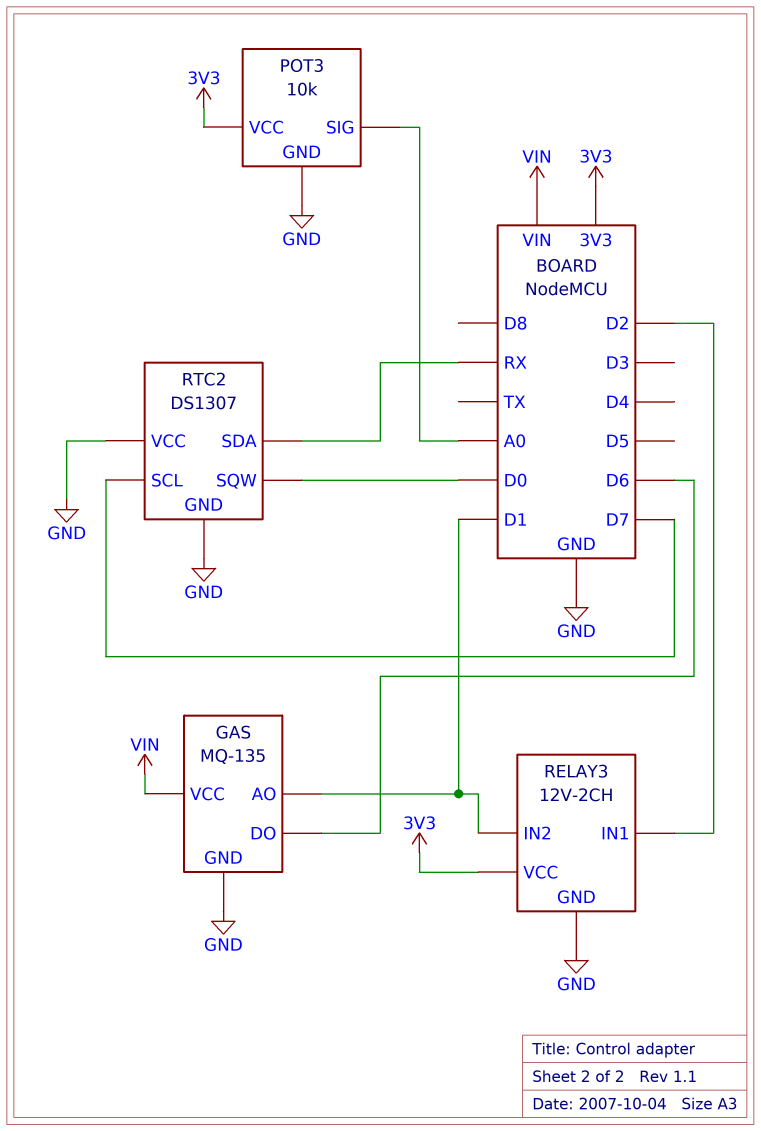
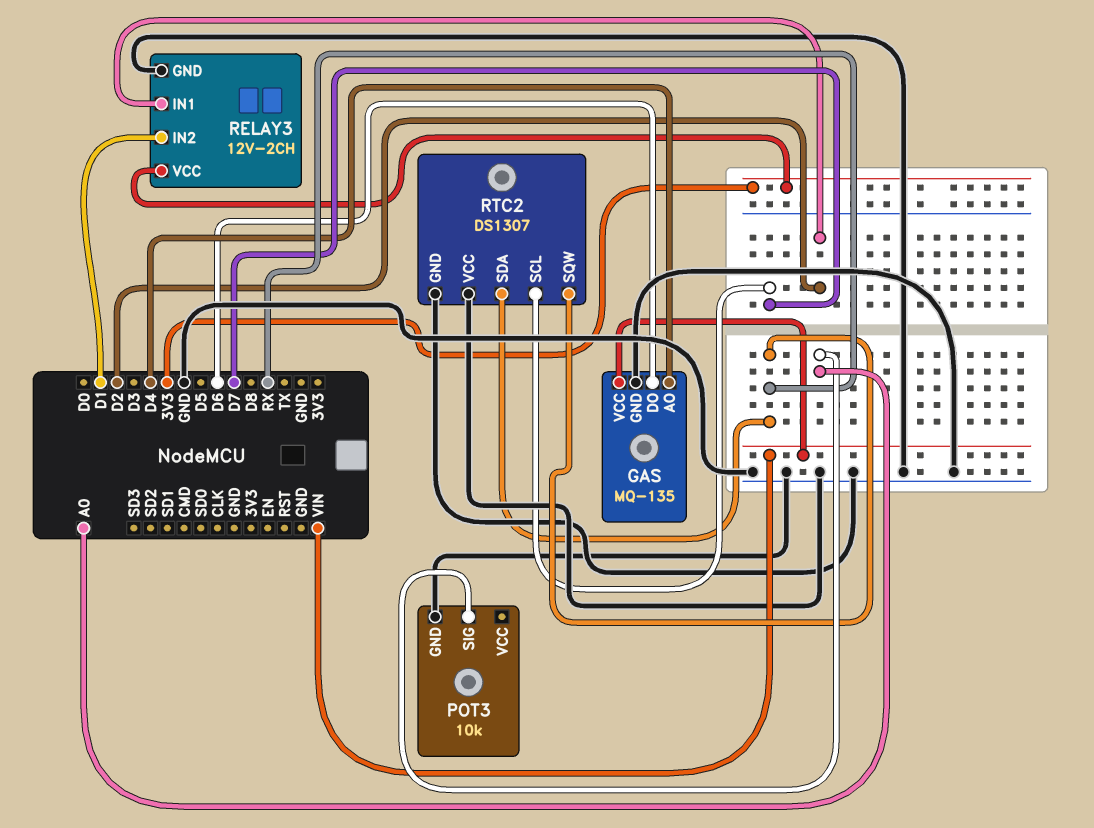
GAS pin AO: D1 -> D4
POT3 pin VCC: 3V3 -> none
RTC2 pin SQW: D0 -> RX

